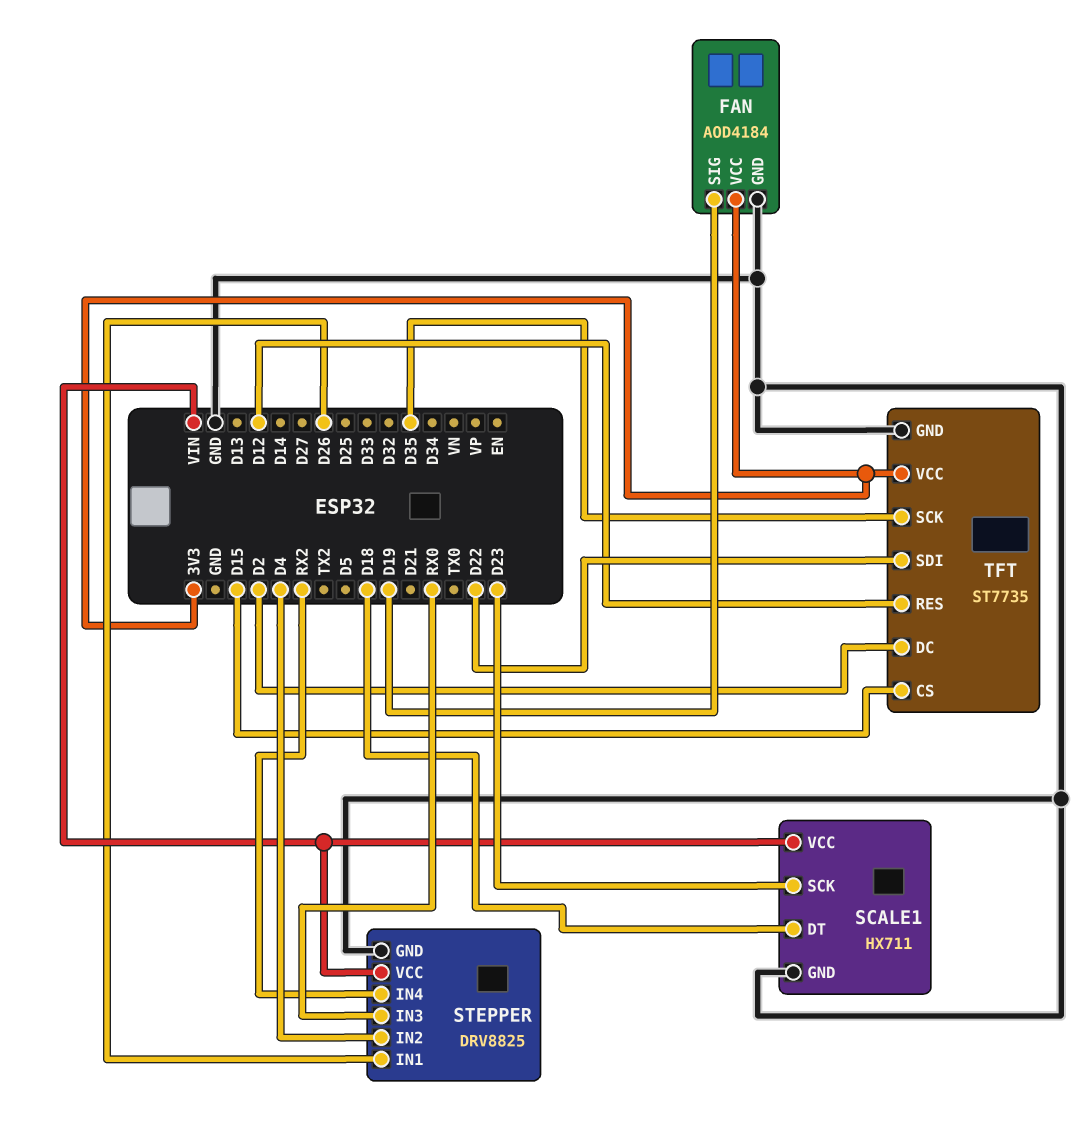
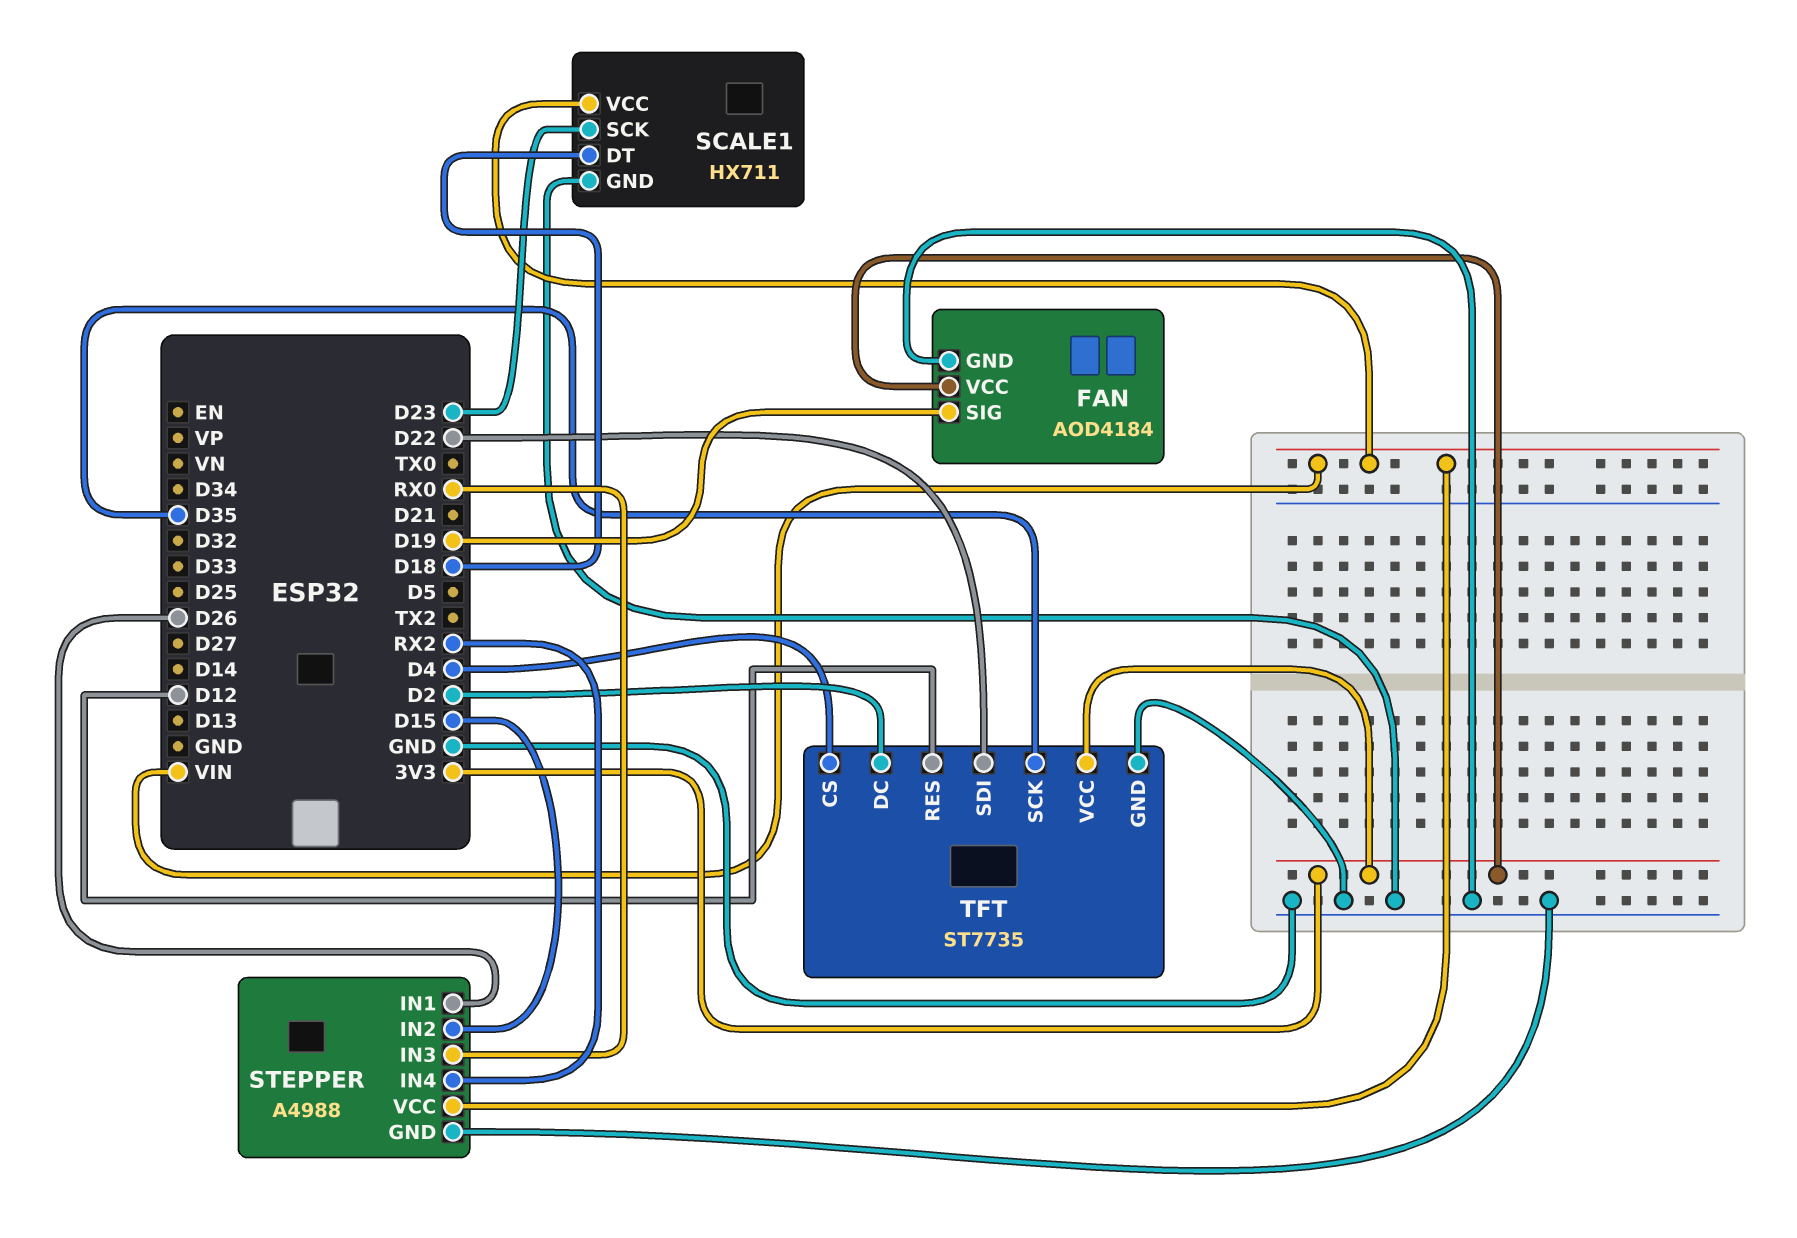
STEPPER: DRV8825 -> A4988
STEPPER pin IN2: D4 -> D15
TFT pin CS: D15 -> D4

